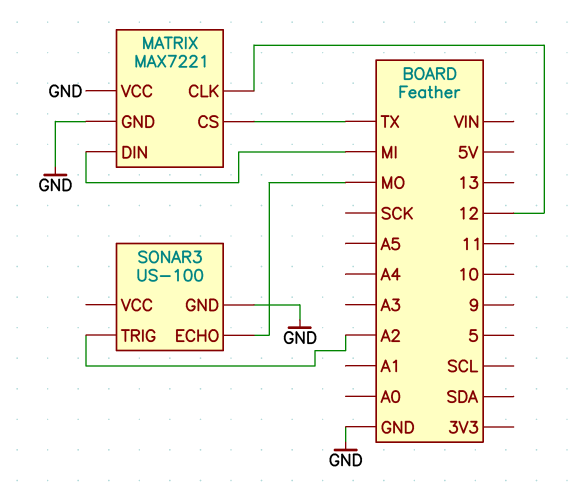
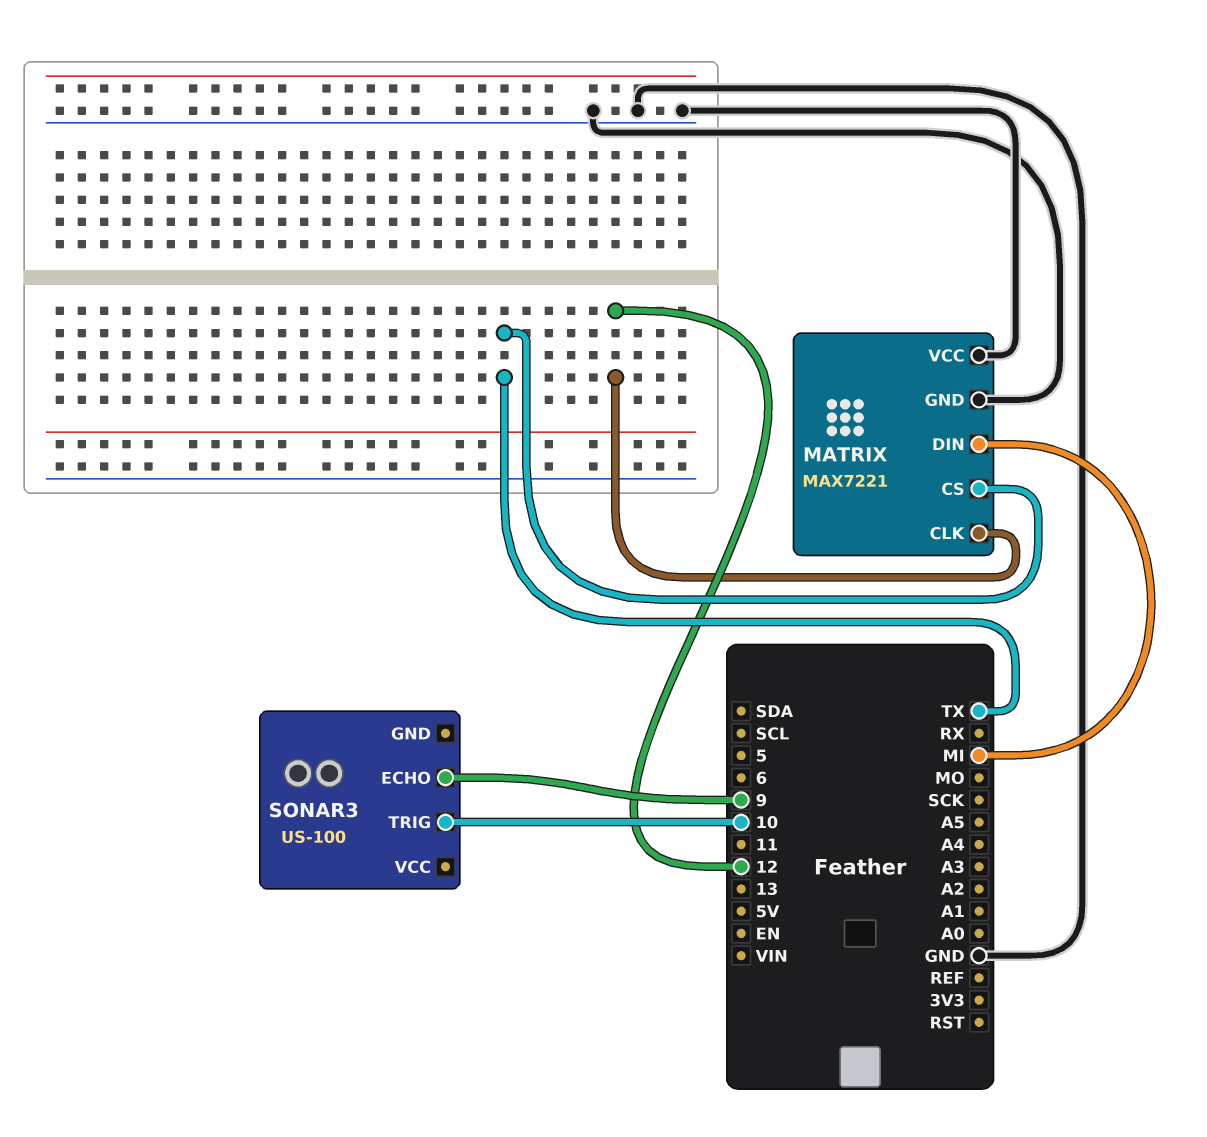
SONAR3 pin ECHO: MO -> 9
SONAR3 pin GND: GND -> none
SONAR3 pin TRIG: A2 -> 10

